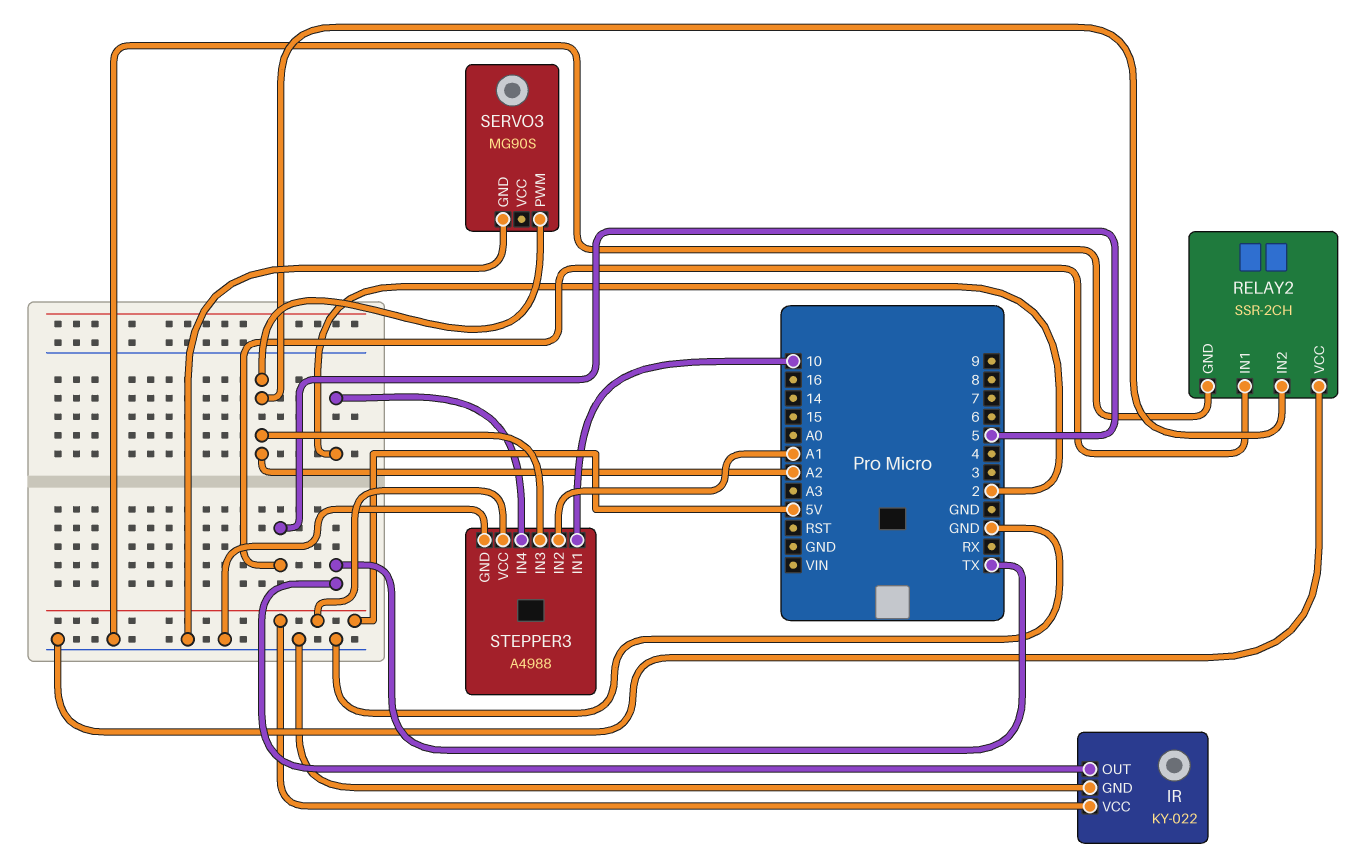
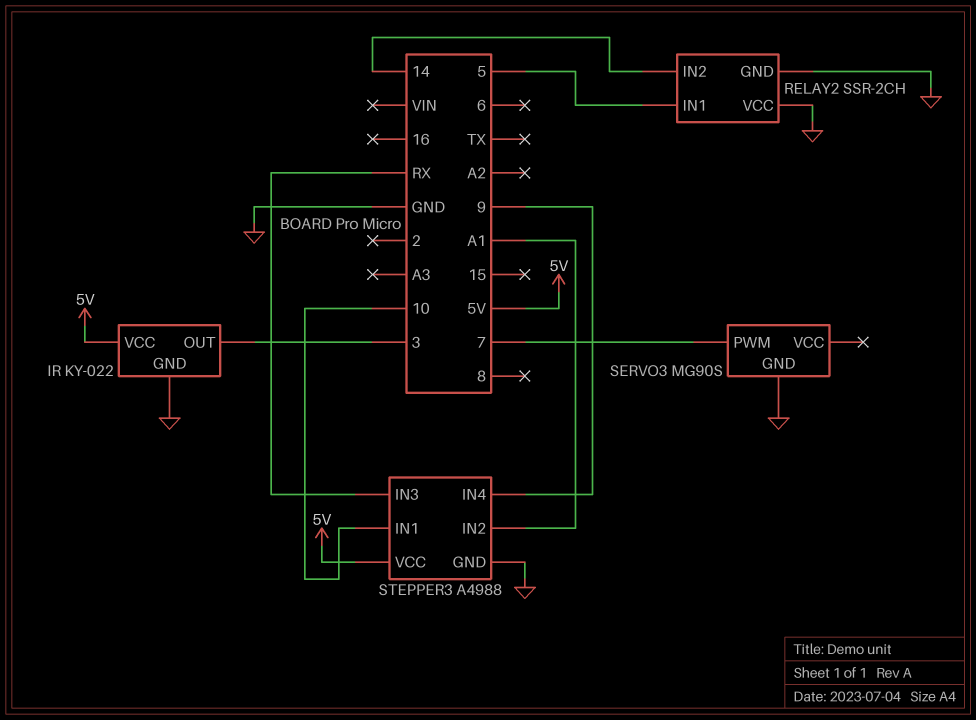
IR pin OUT: TX -> 3
RELAY2 pin IN2: A2 -> 14
SERVO3 pin PWM: A2 -> 7
STEPPER3 pin IN3: A2 -> RX
STEPPER3 pin IN4: 2 -> 9

